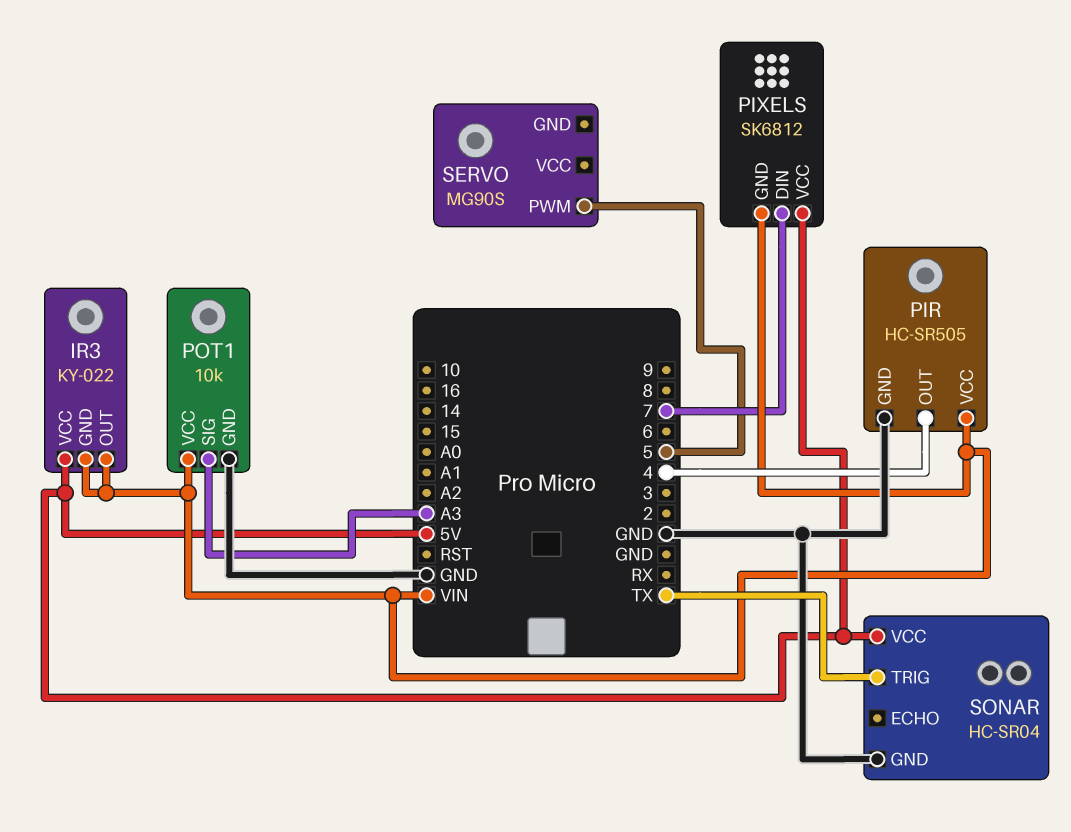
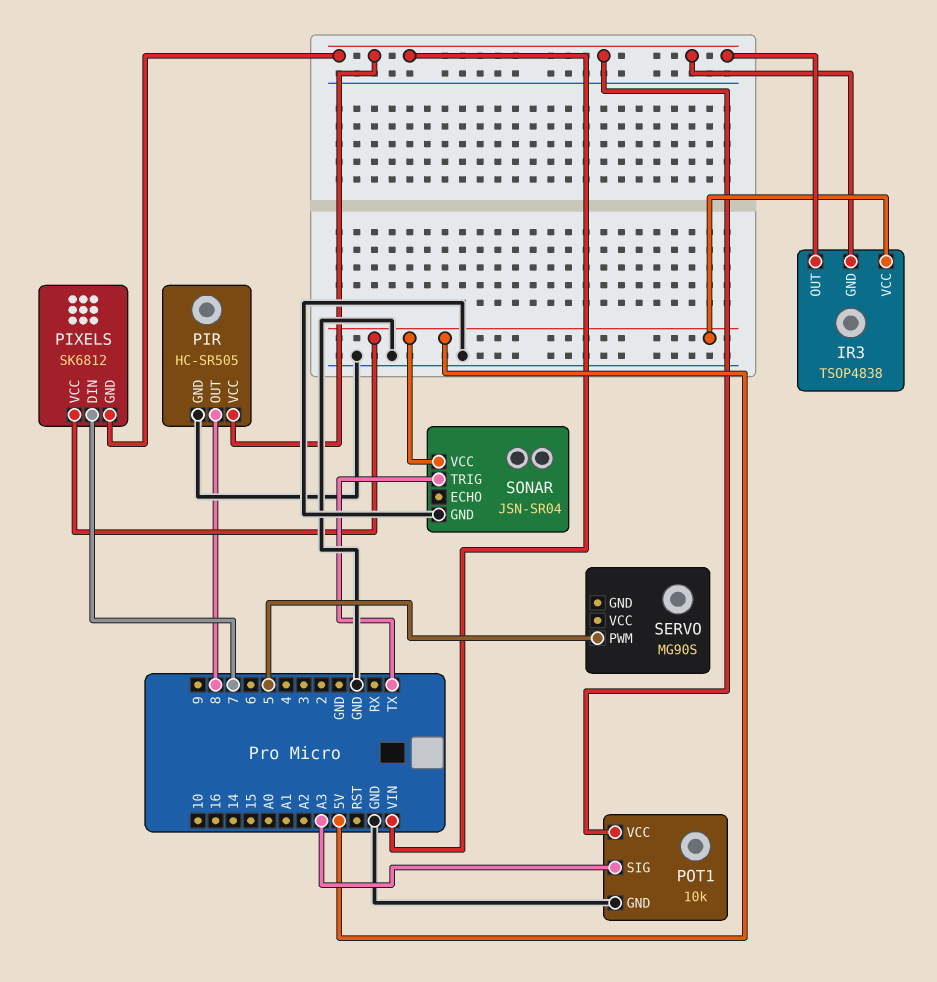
IR3: KY-022 -> TSOP4838
PIR pin OUT: 4 -> 8
SONAR: HC-SR04 -> JSN-SR04

